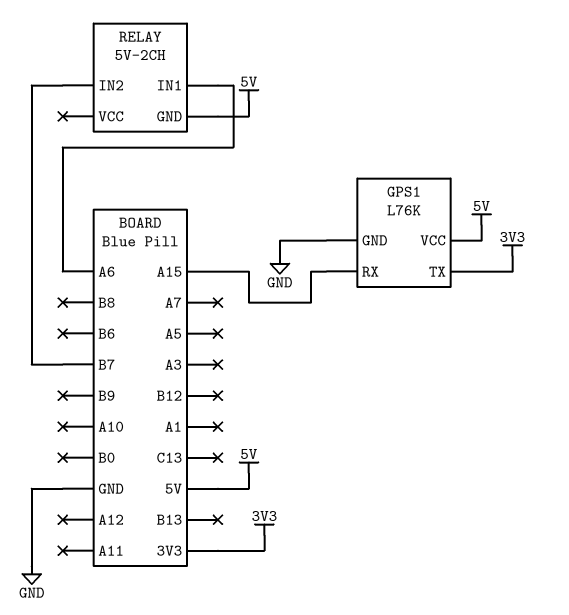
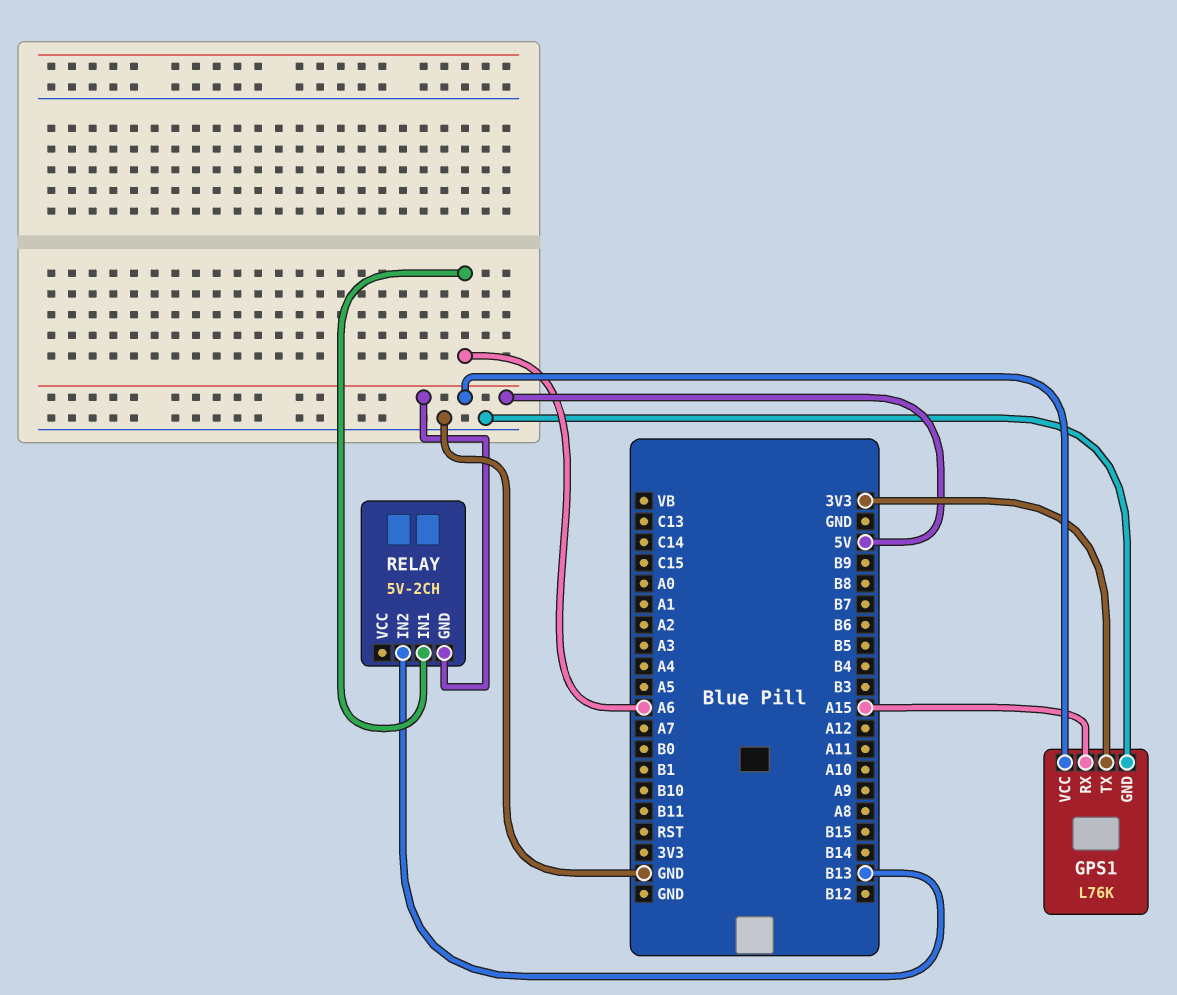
RELAY pin IN2: B7 -> B13

